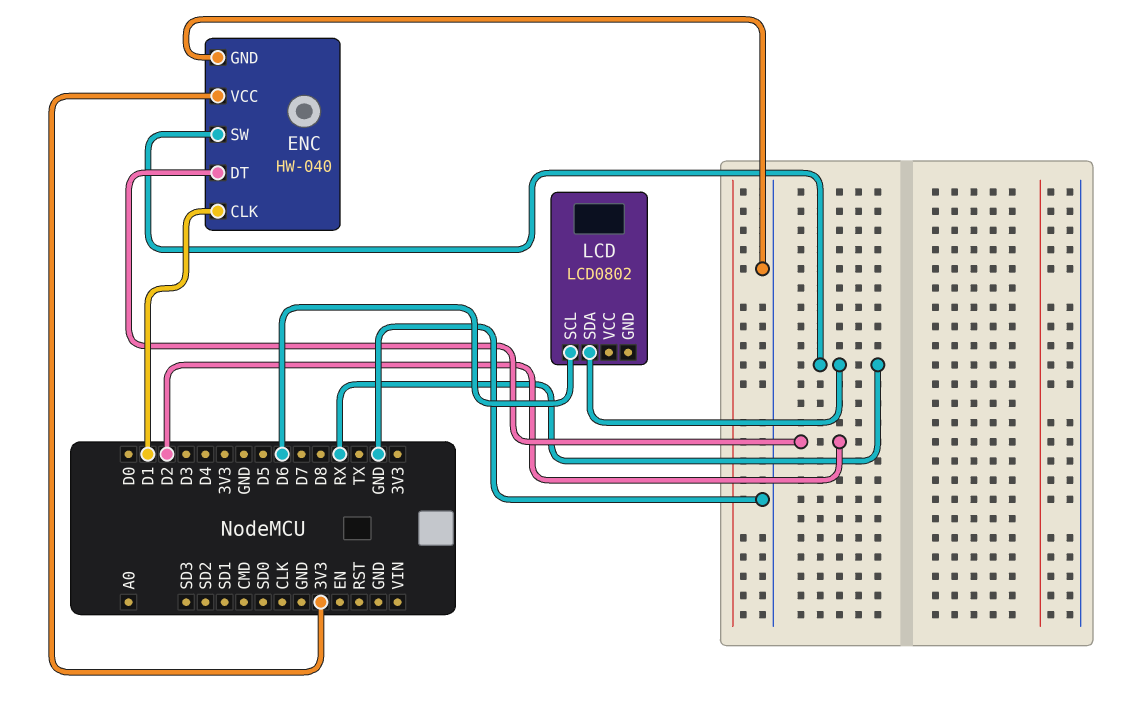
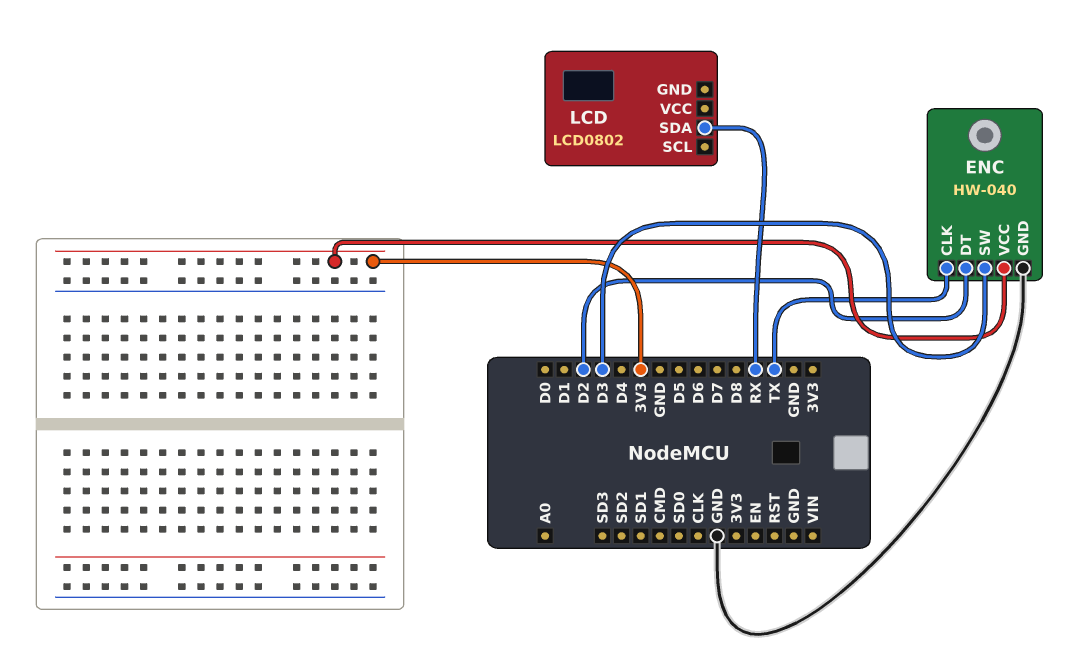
ENC pin CLK: D1 -> TX
ENC pin SW: RX -> D3
LCD pin SCL: D6 -> none

